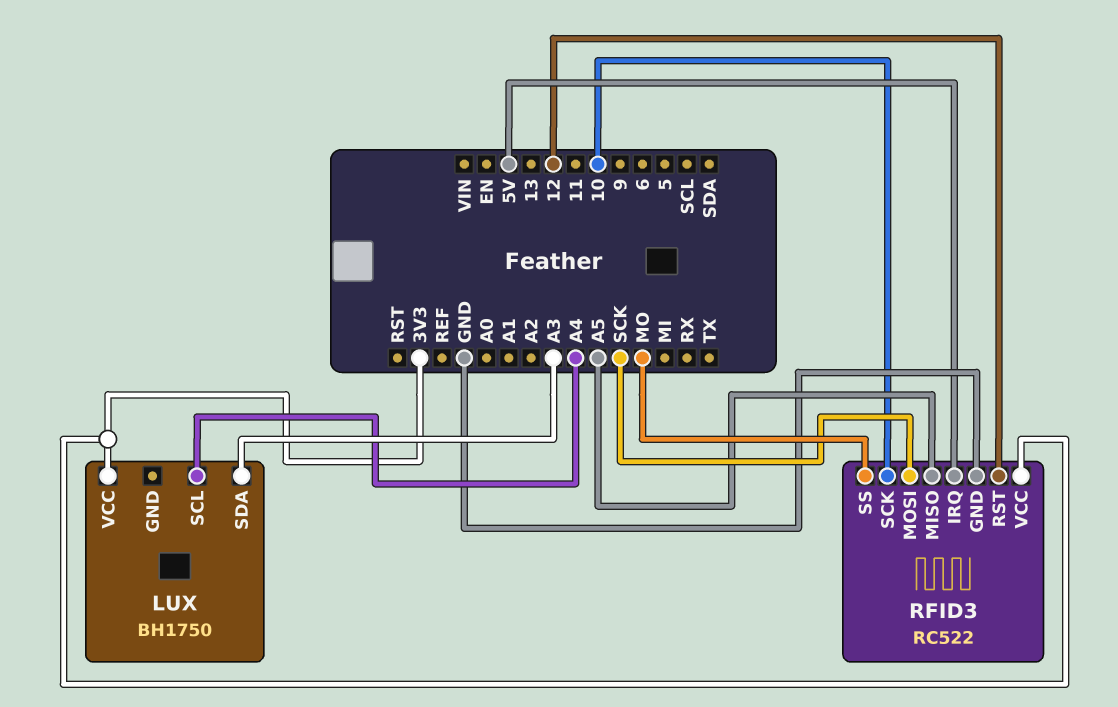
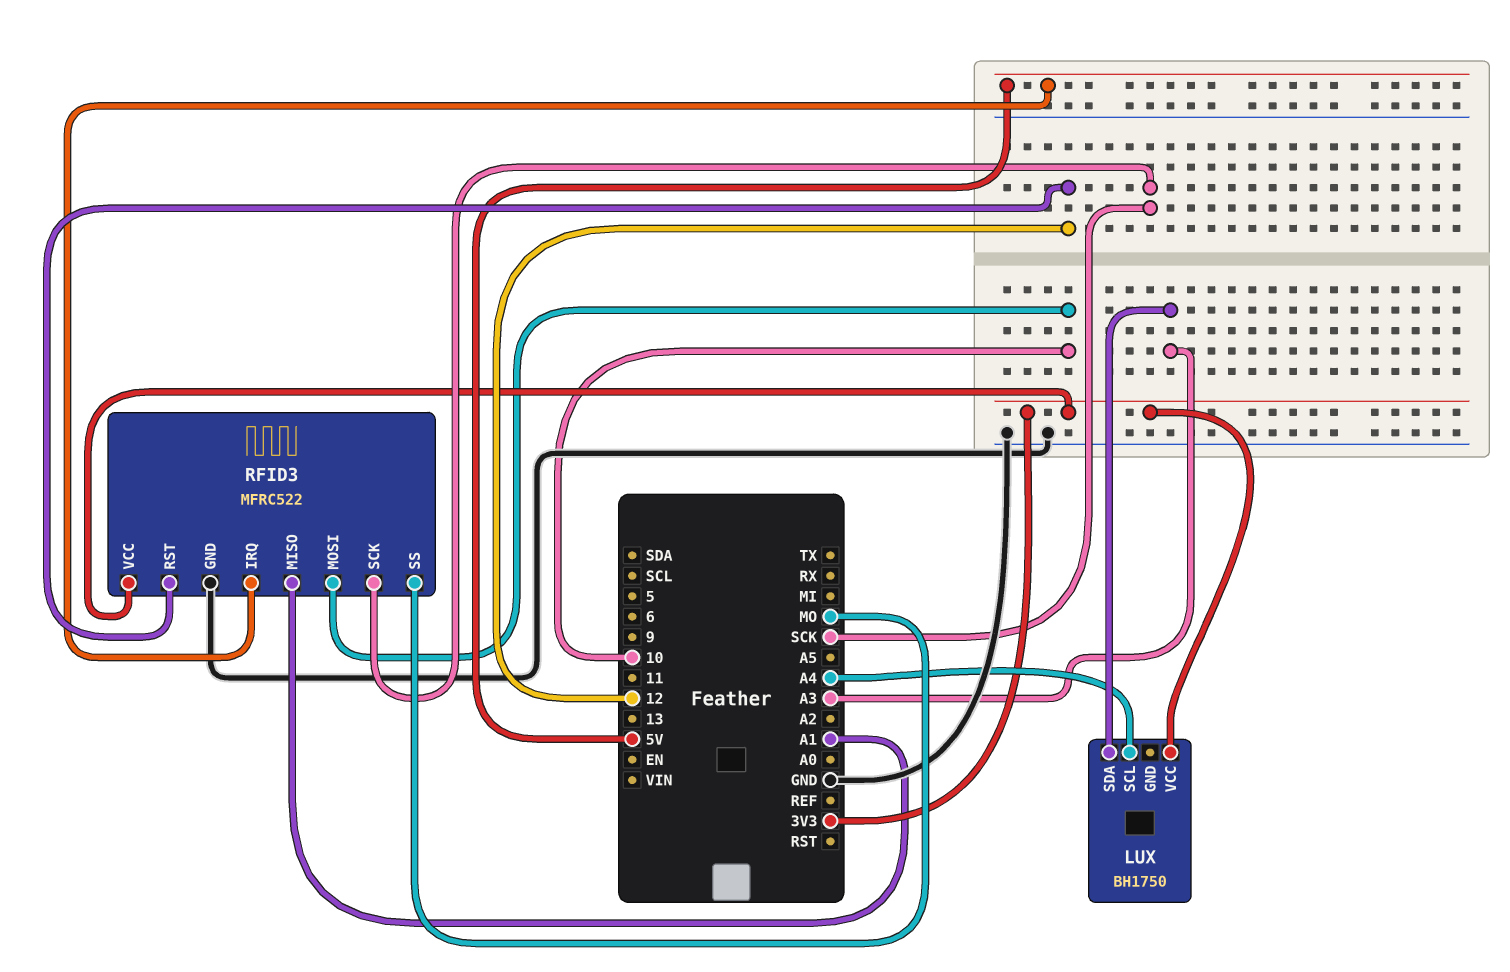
RFID3: RC522 -> MFRC522
RFID3 pin MISO: A5 -> A1
RFID3 pin MOSI: SCK -> 10
RFID3 pin SCK: 10 -> SCK

